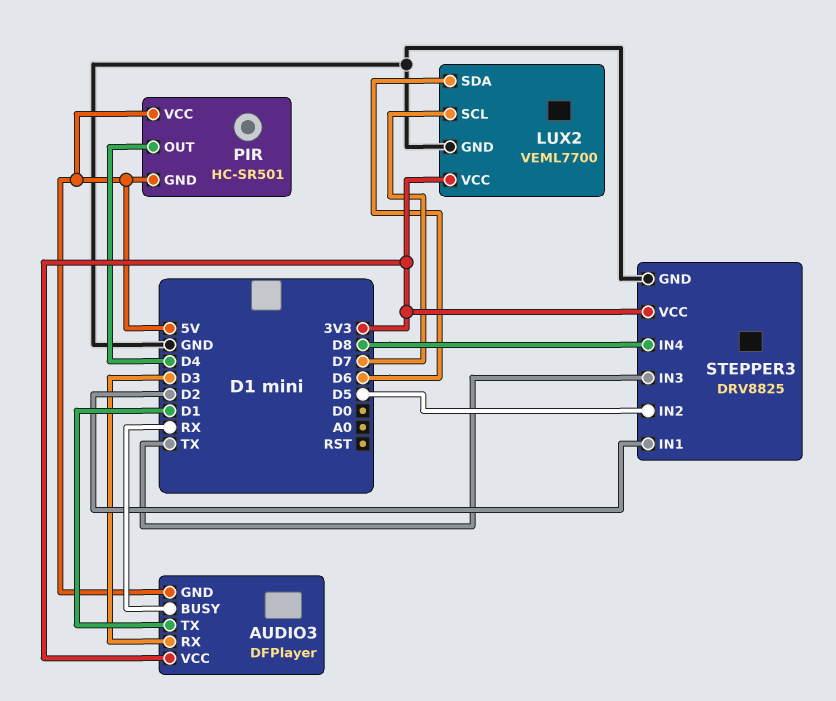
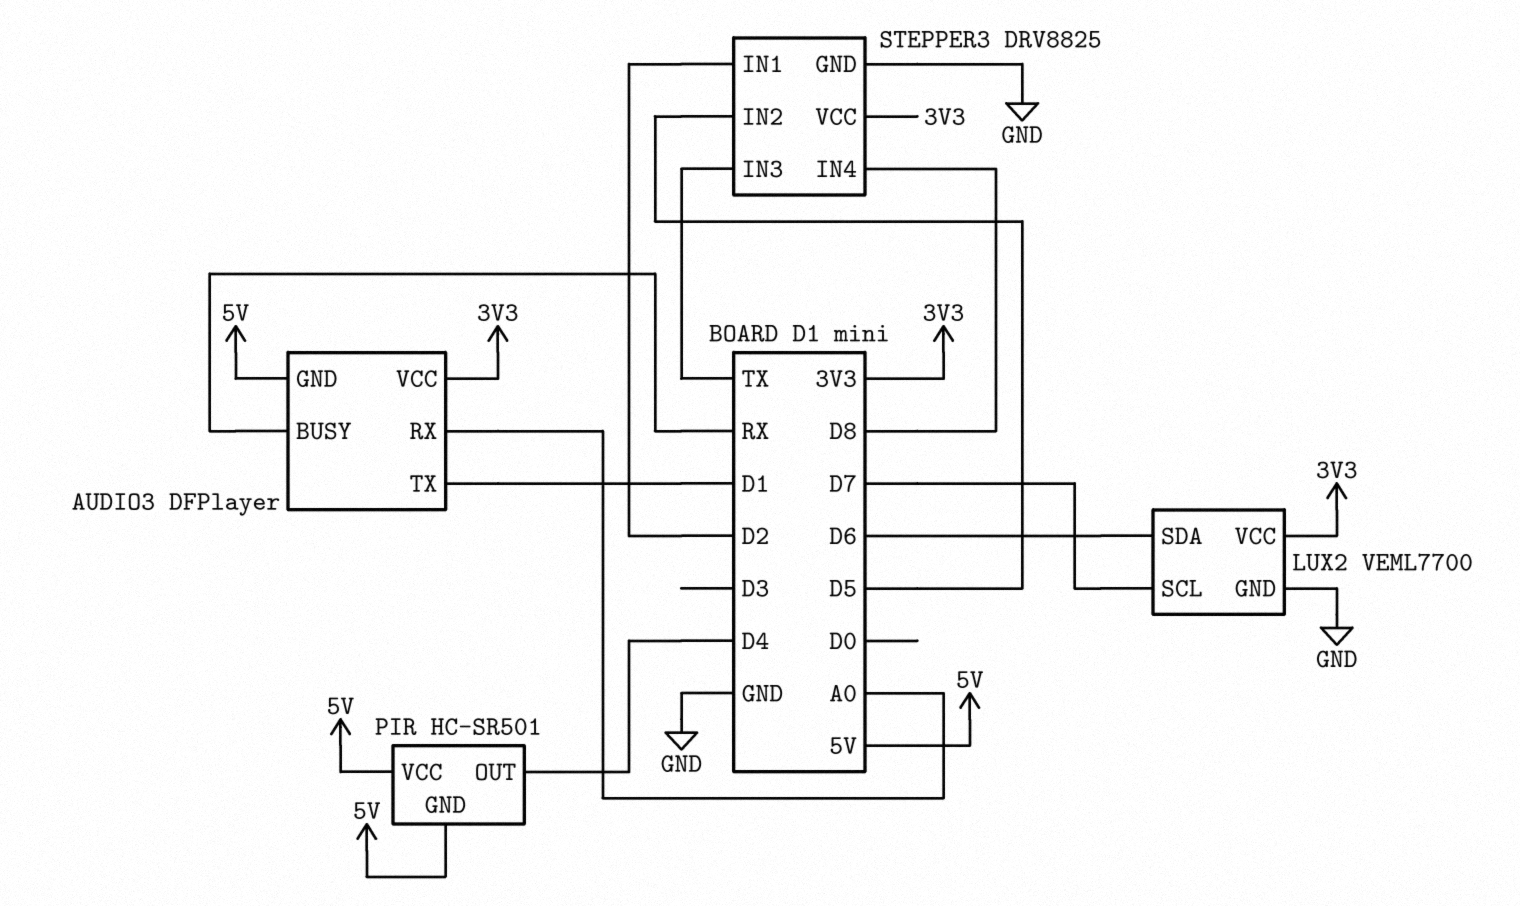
AUDIO3 pin RX: D3 -> A0

